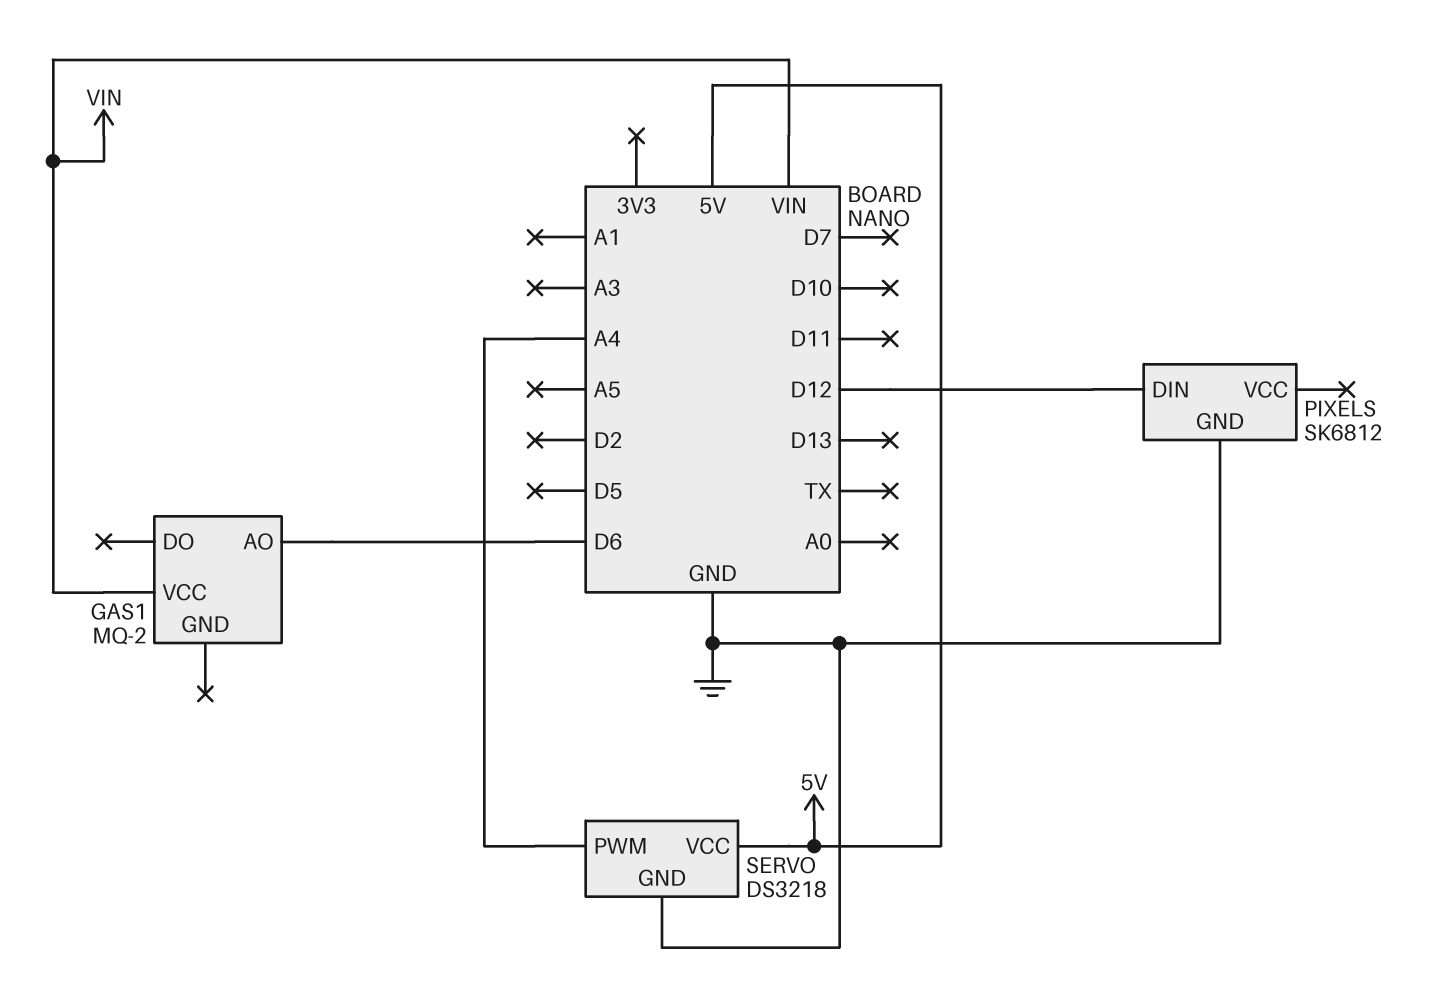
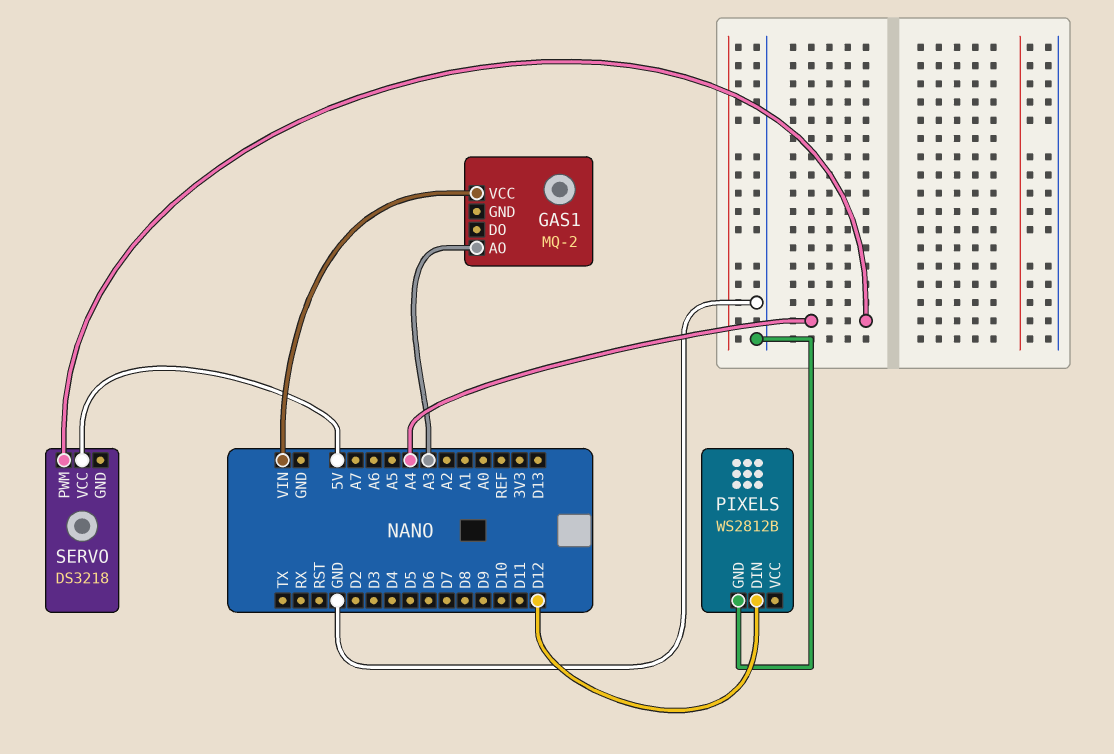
GAS1 pin AO: D6 -> A3
PIXELS: SK6812 -> WS2812B
SERVO pin GND: GND -> none

